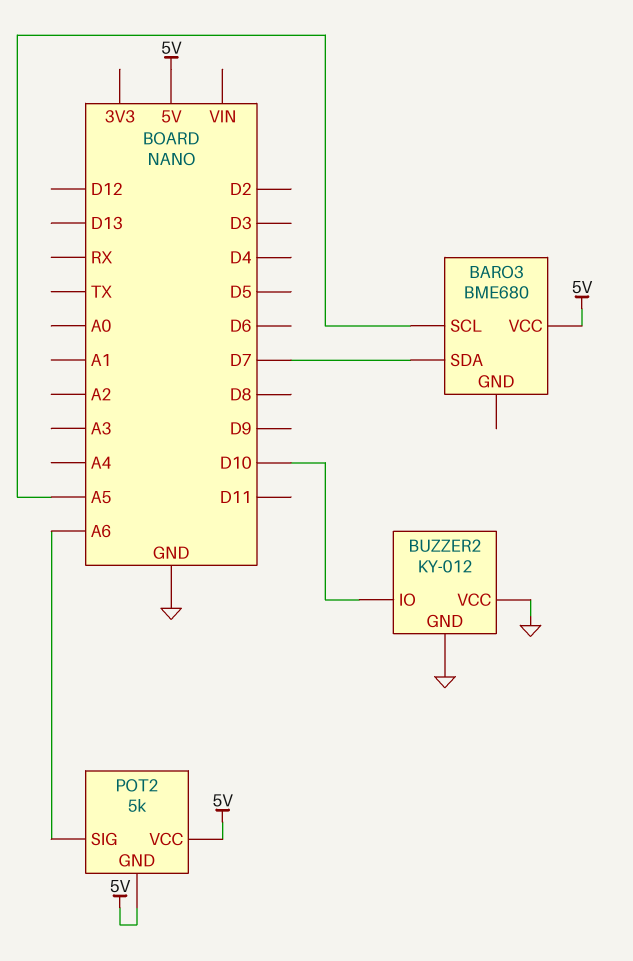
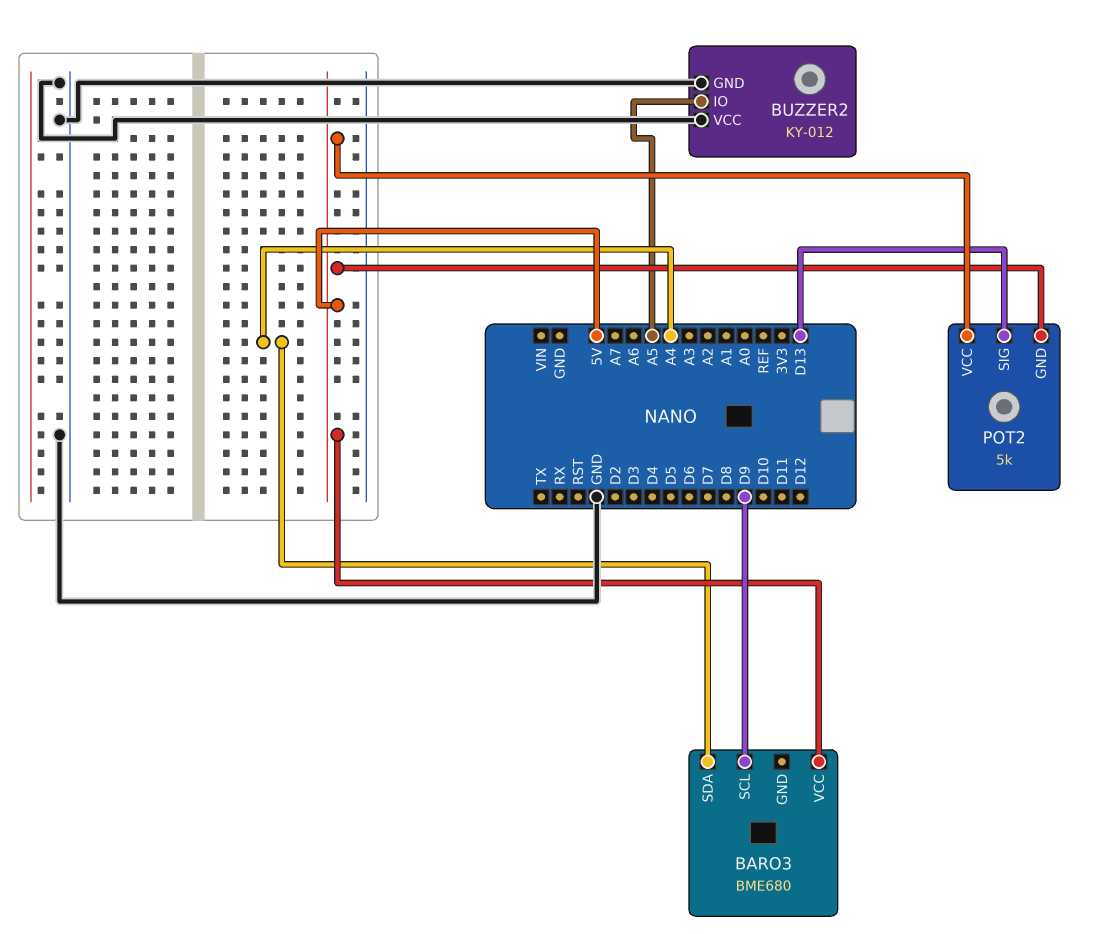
BARO3 pin SCL: A5 -> D9
BARO3 pin SDA: D7 -> A4
BUZZER2 pin IO: D10 -> A5
POT2 pin SIG: A6 -> D13

